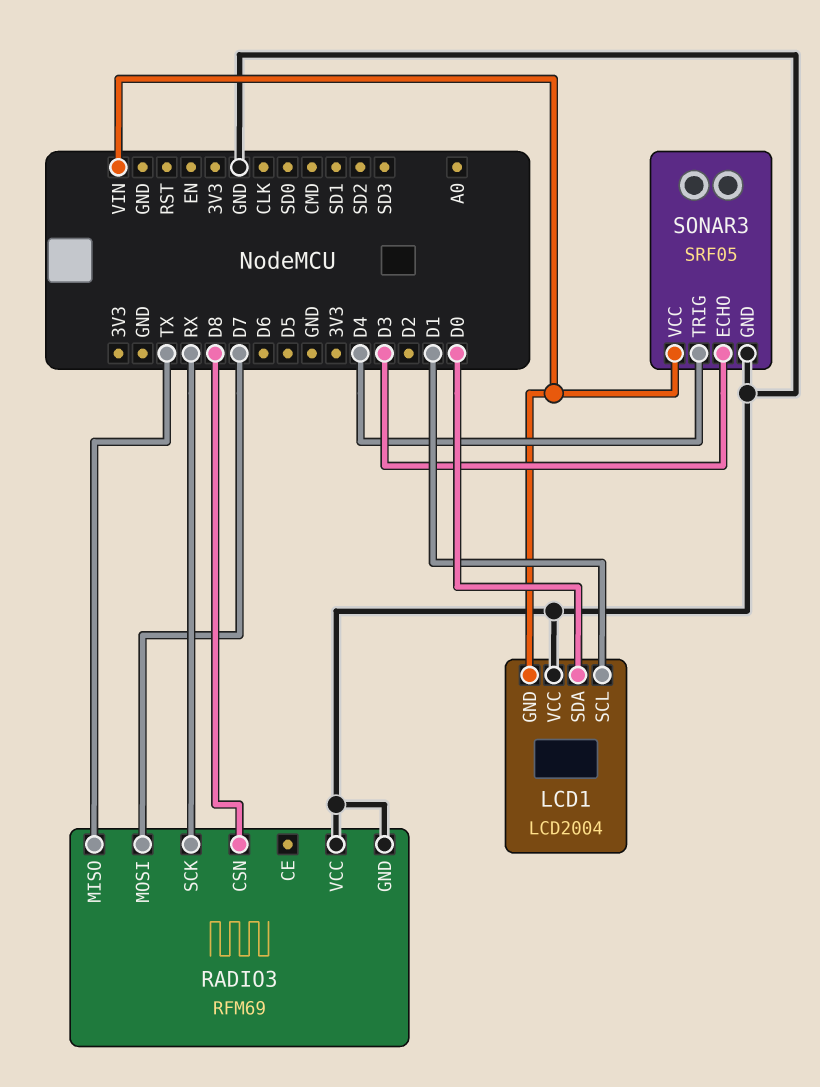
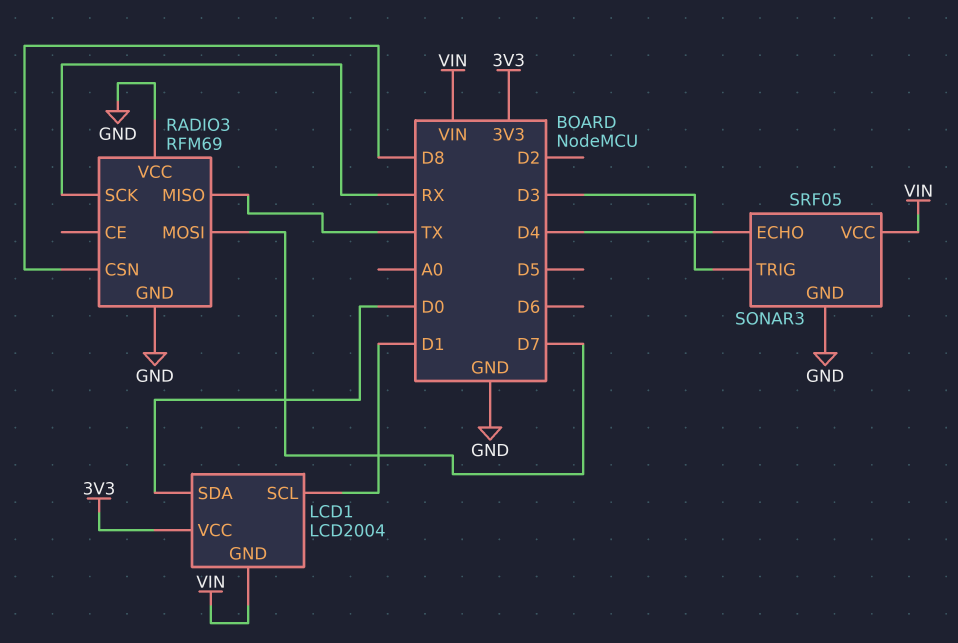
LCD1 pin VCC: GND -> 3V3
SONAR3 pin ECHO: D3 -> D4
SONAR3 pin TRIG: D4 -> D3

